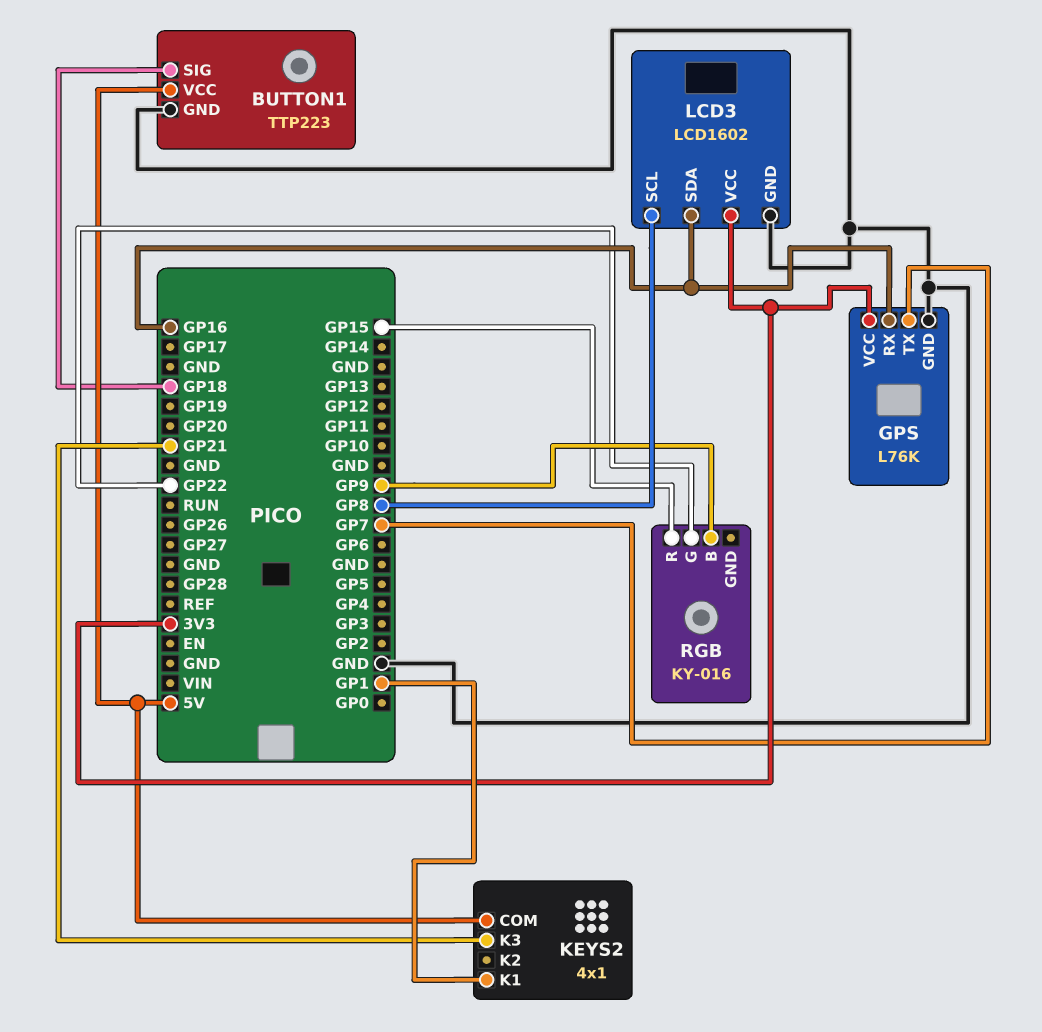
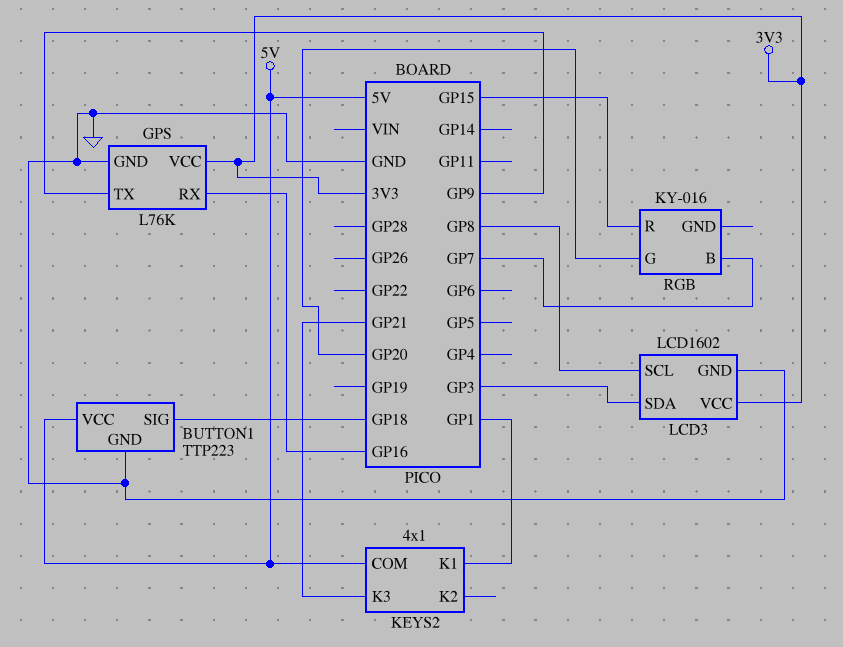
GPS pin TX: GP7 -> GP9
LCD3 pin SDA: GP16 -> GP3
RGB pin B: GP9 -> GP7
RGB pin G: GP22 -> GP20

